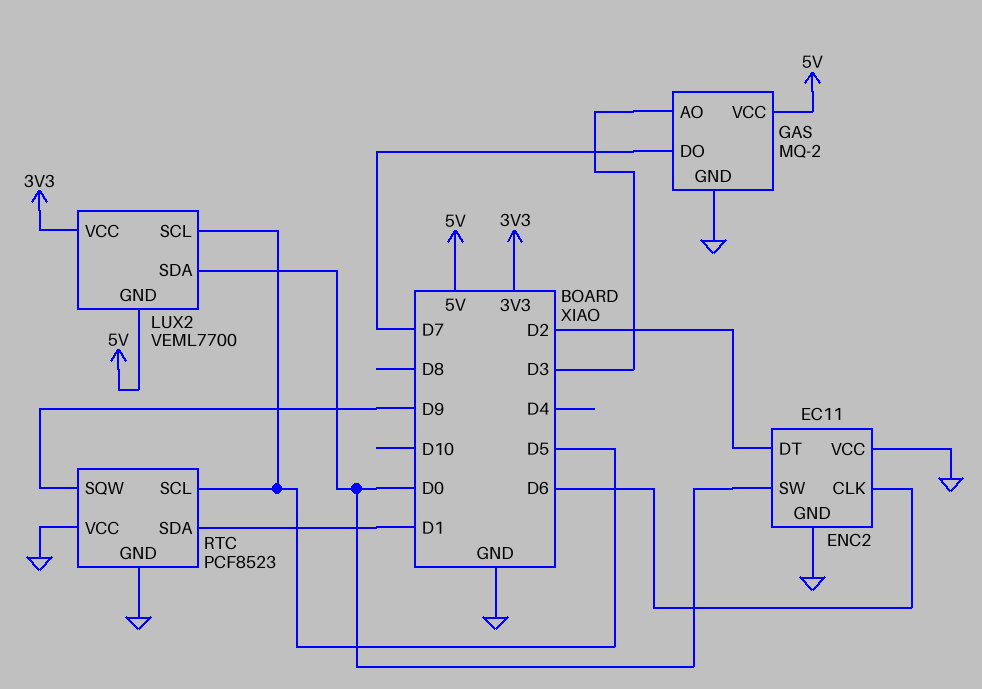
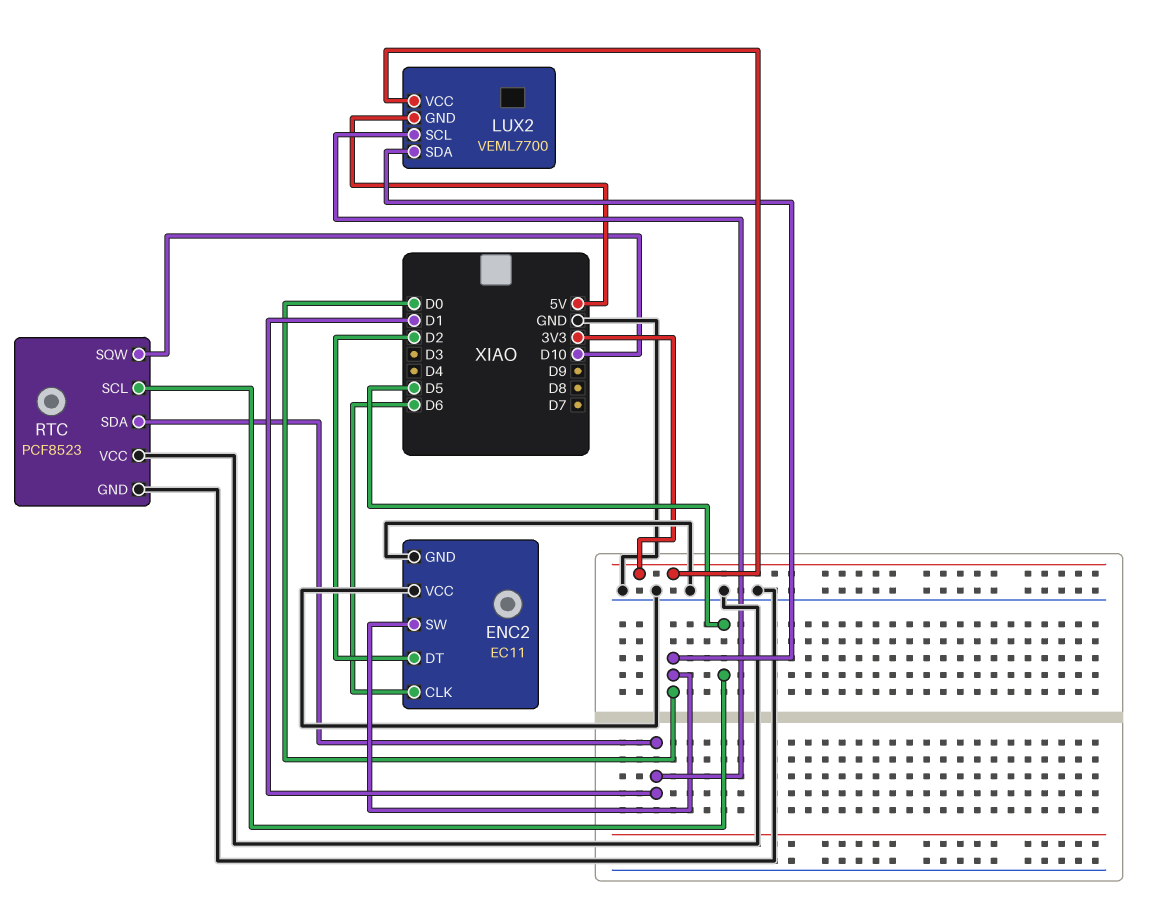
GAS: MQ-2 -> none
GAS pin AO: D3 -> none
GAS pin DO: D7 -> none
GAS pin GND: GND -> none
GAS pin VCC: 5V -> none
LUX2 pin SCL: D5 -> D1
RTC pin SQW: D9 -> D10

